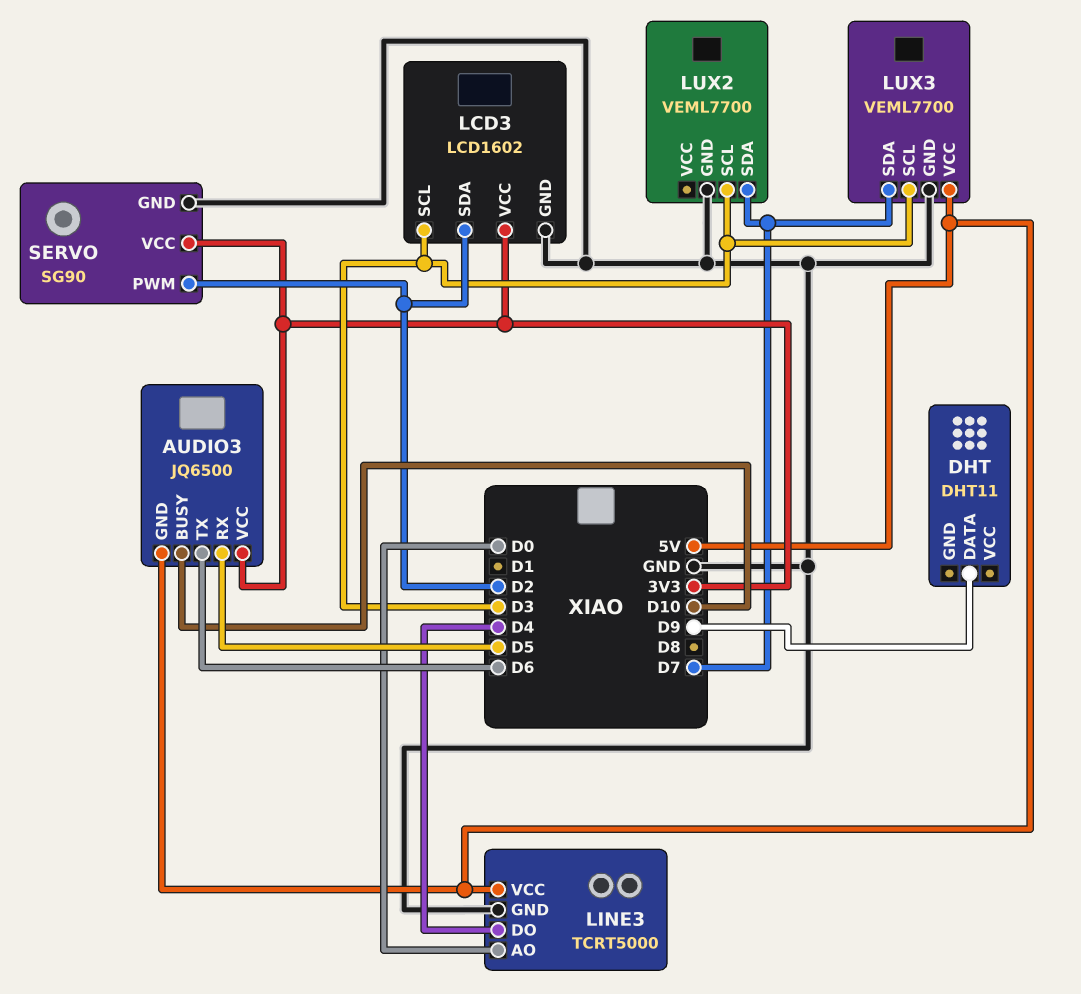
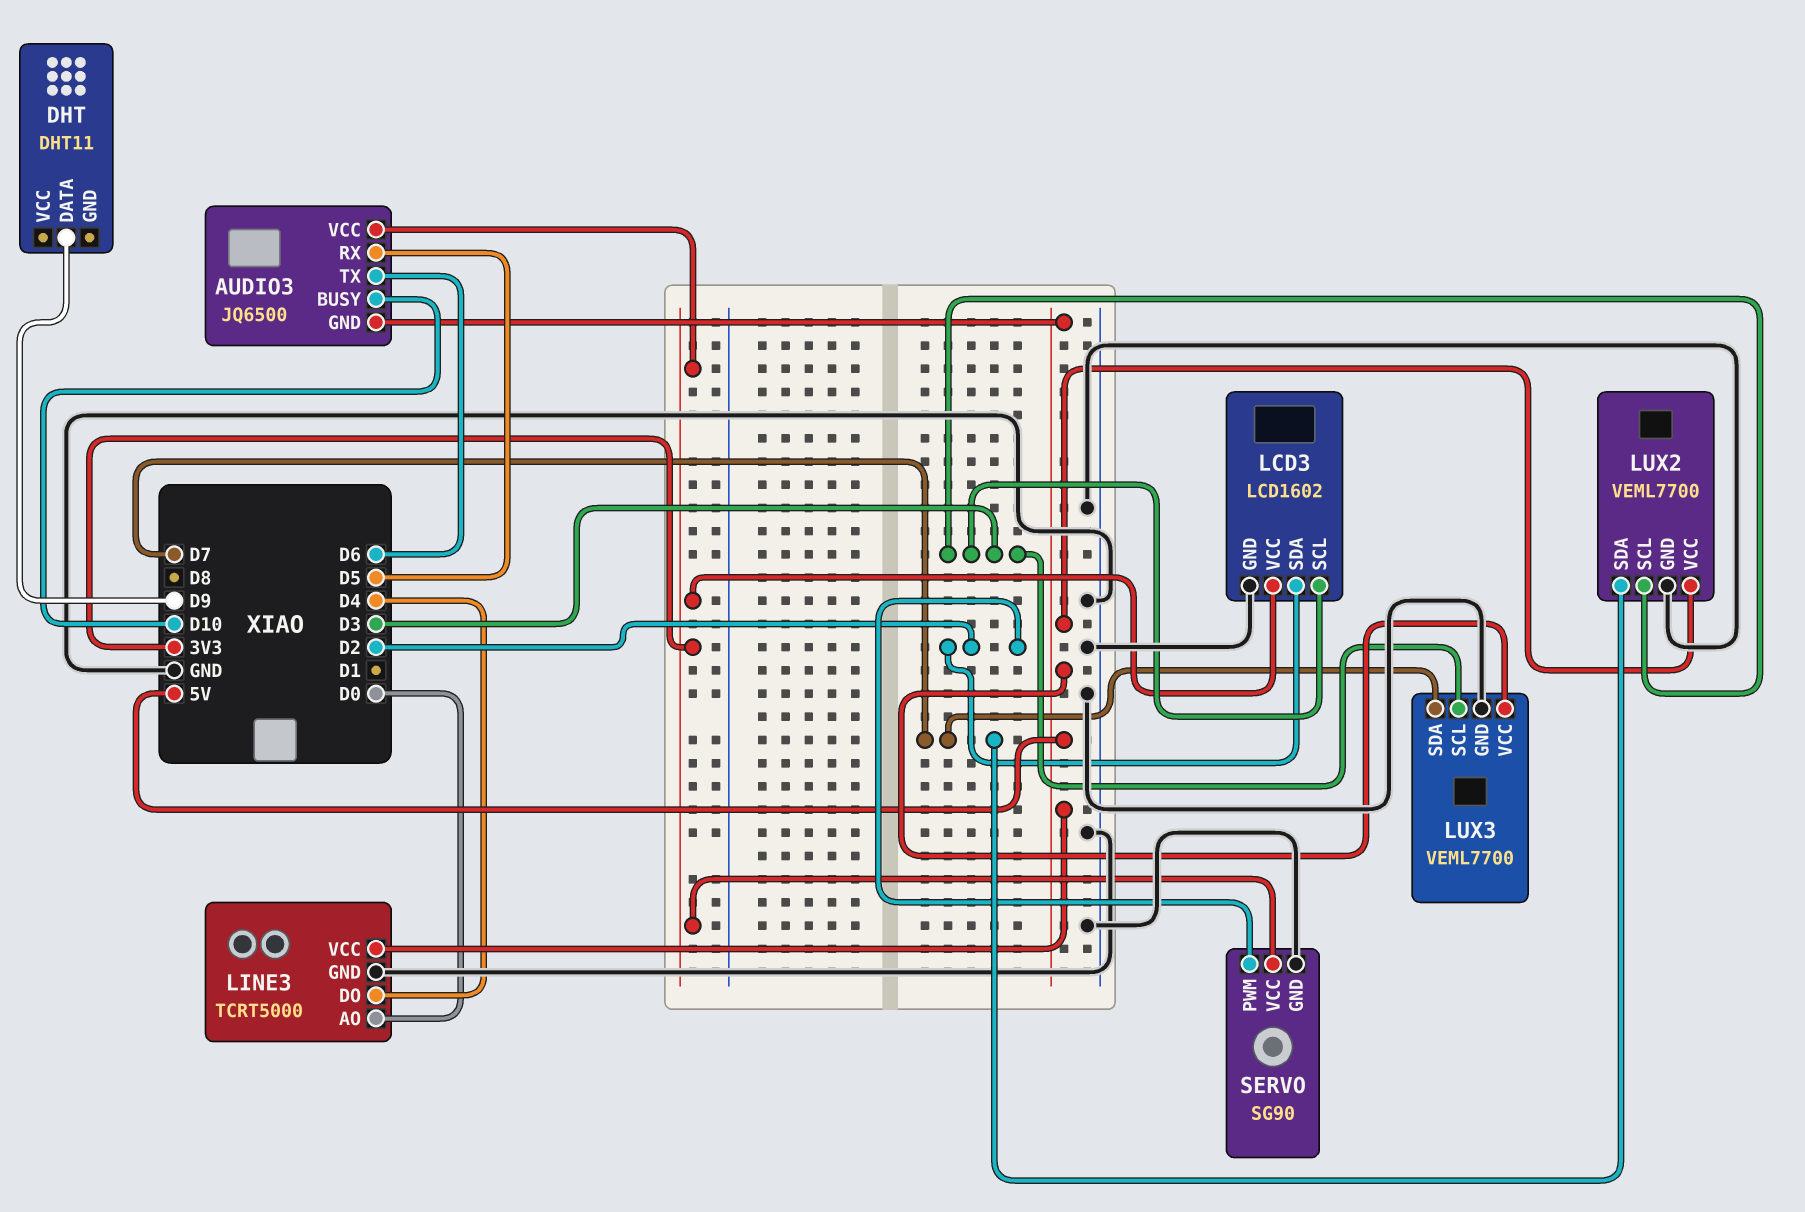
LUX2 pin VCC: none -> 5V

